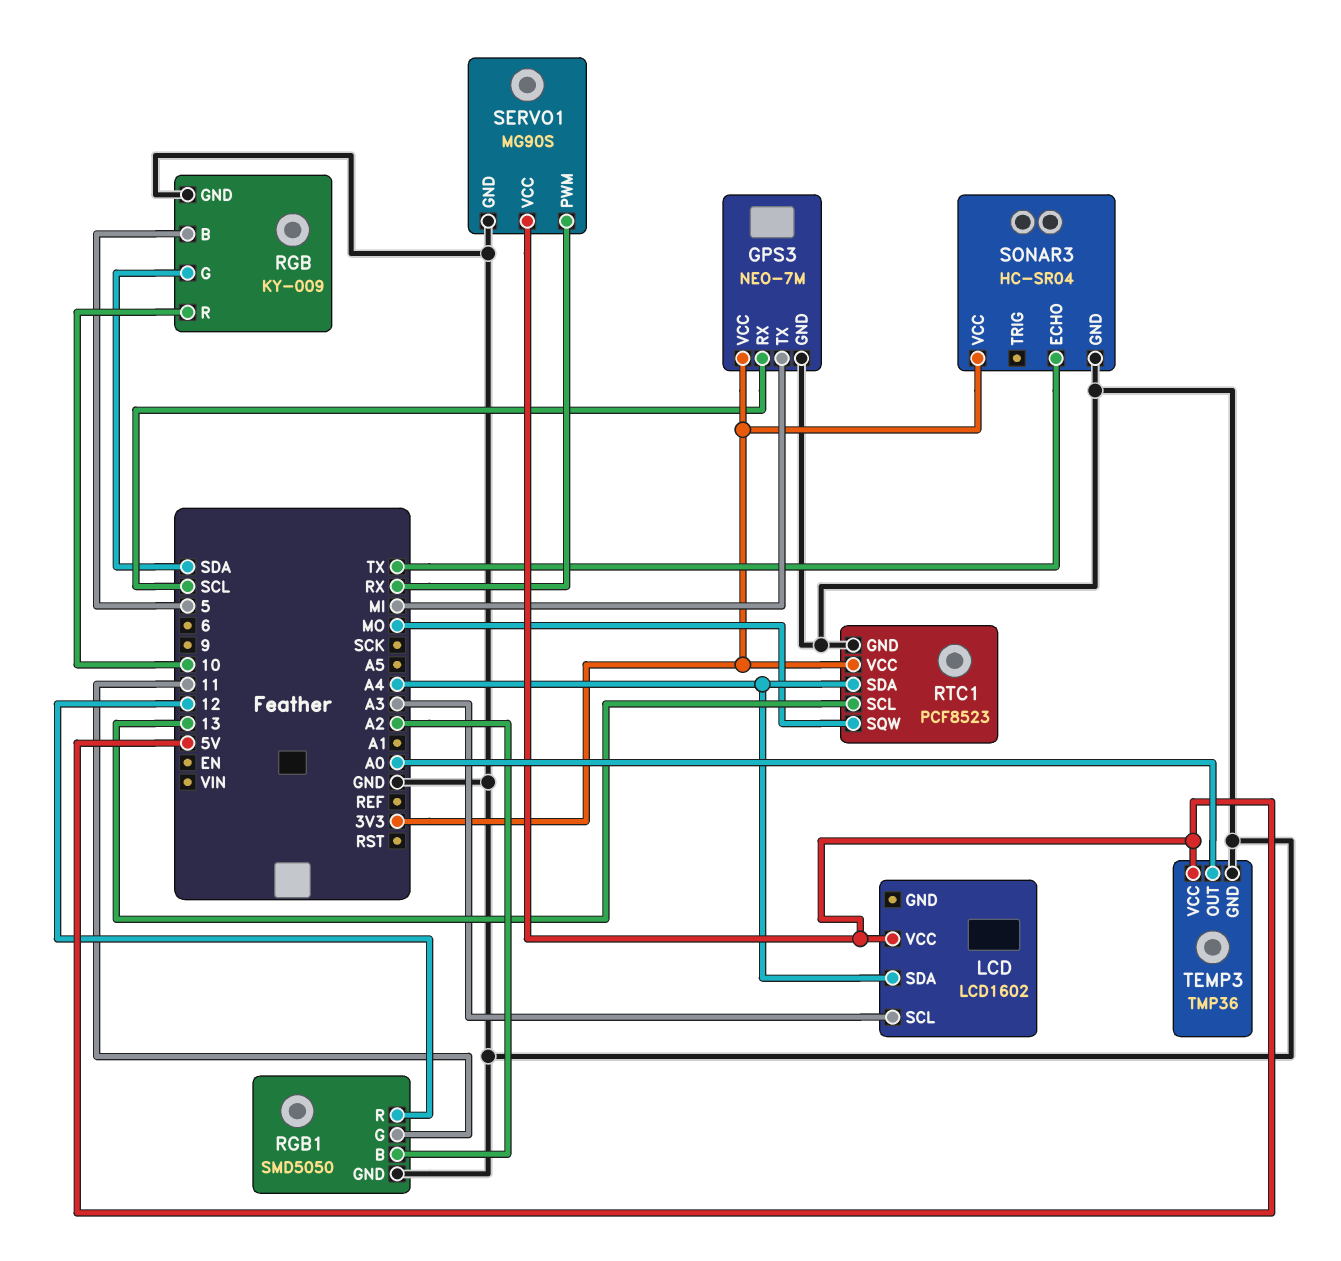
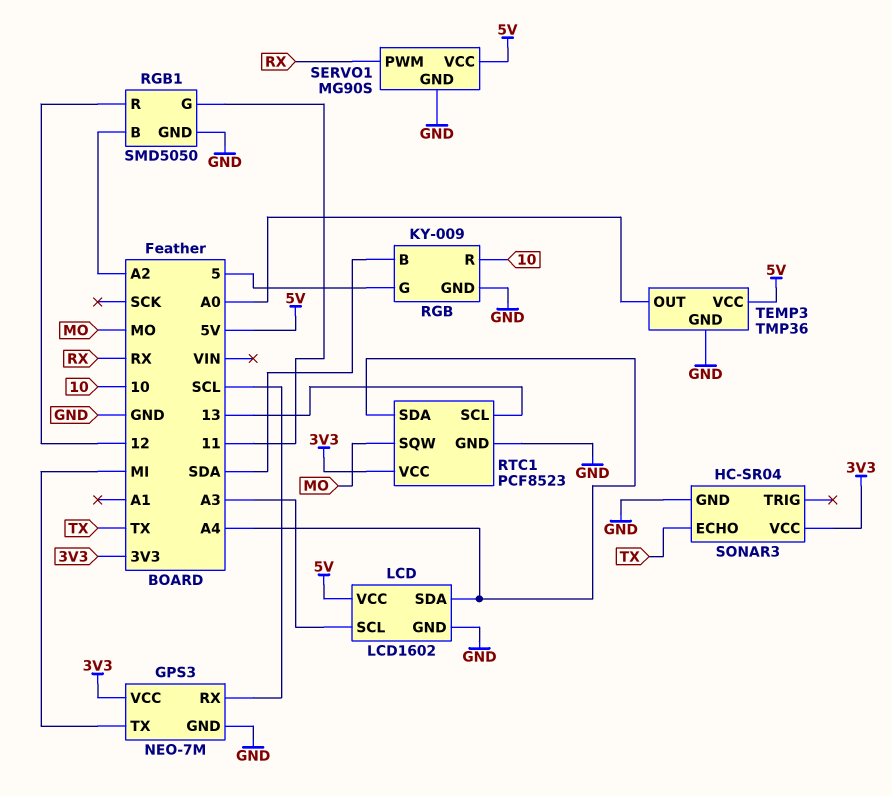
LCD pin GND: none -> GND
RGB pin B: 5 -> SDA
RGB pin G: SDA -> 5

